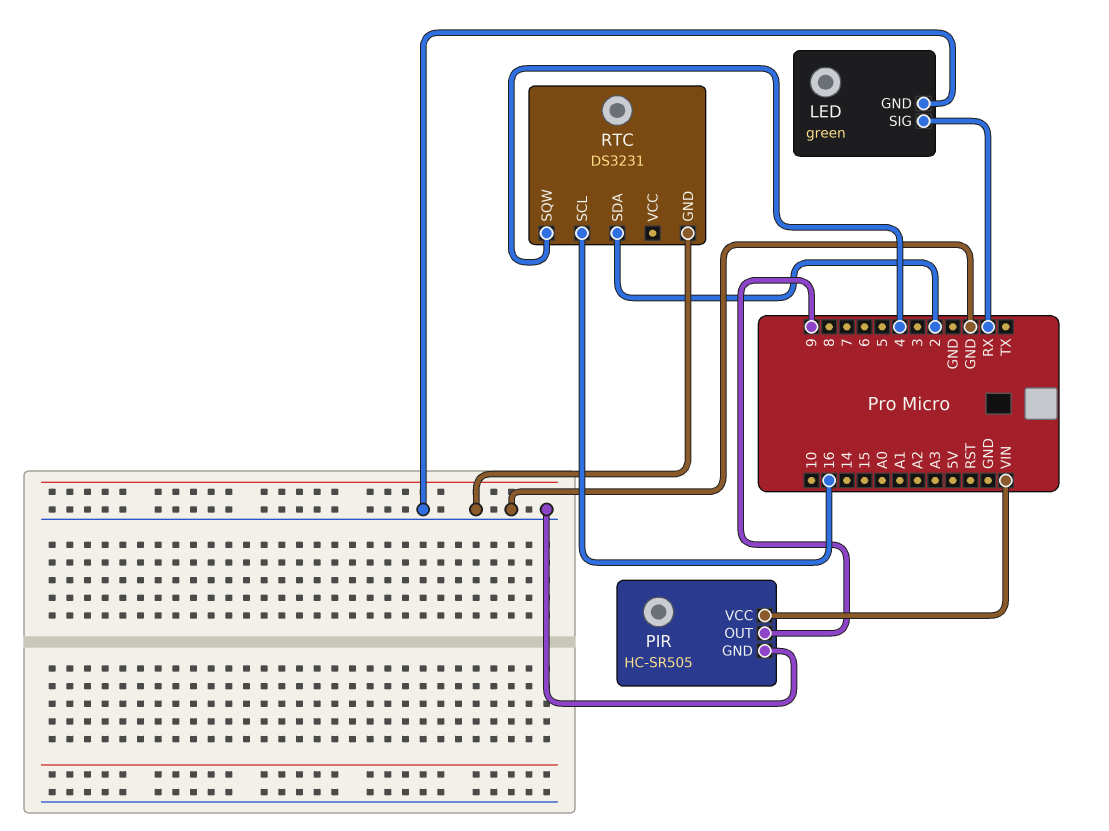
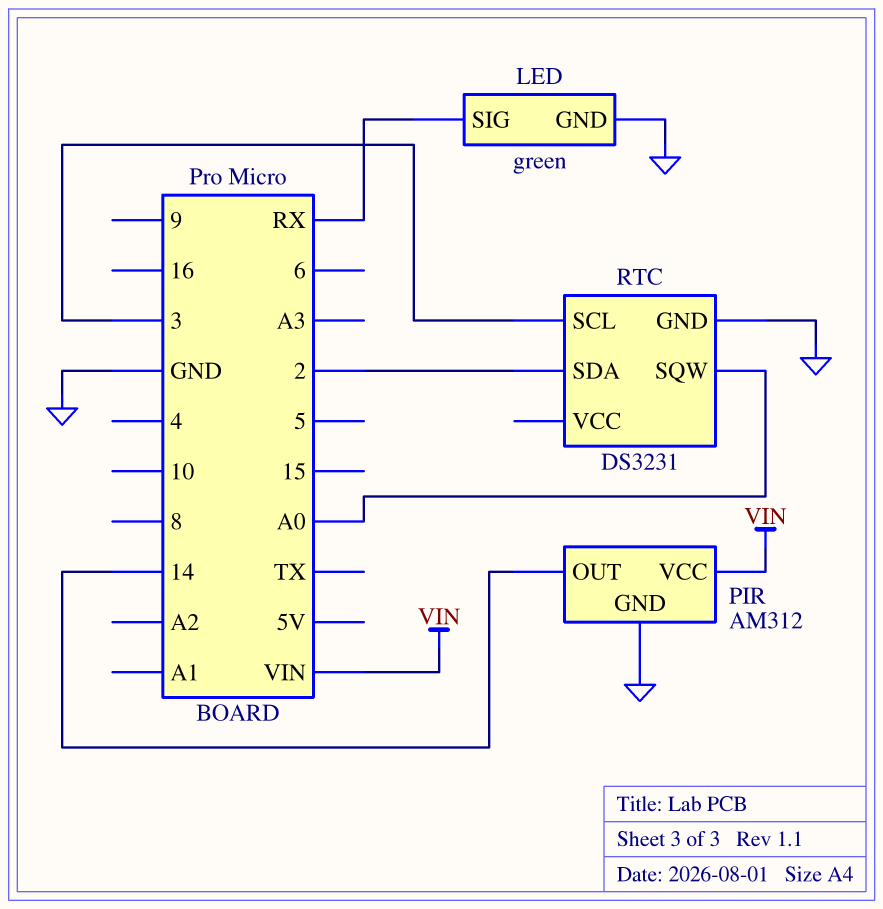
PIR: HC-SR505 -> AM312
PIR pin OUT: 9 -> 14
RTC pin SCL: 16 -> 3
RTC pin SQW: 4 -> A0

